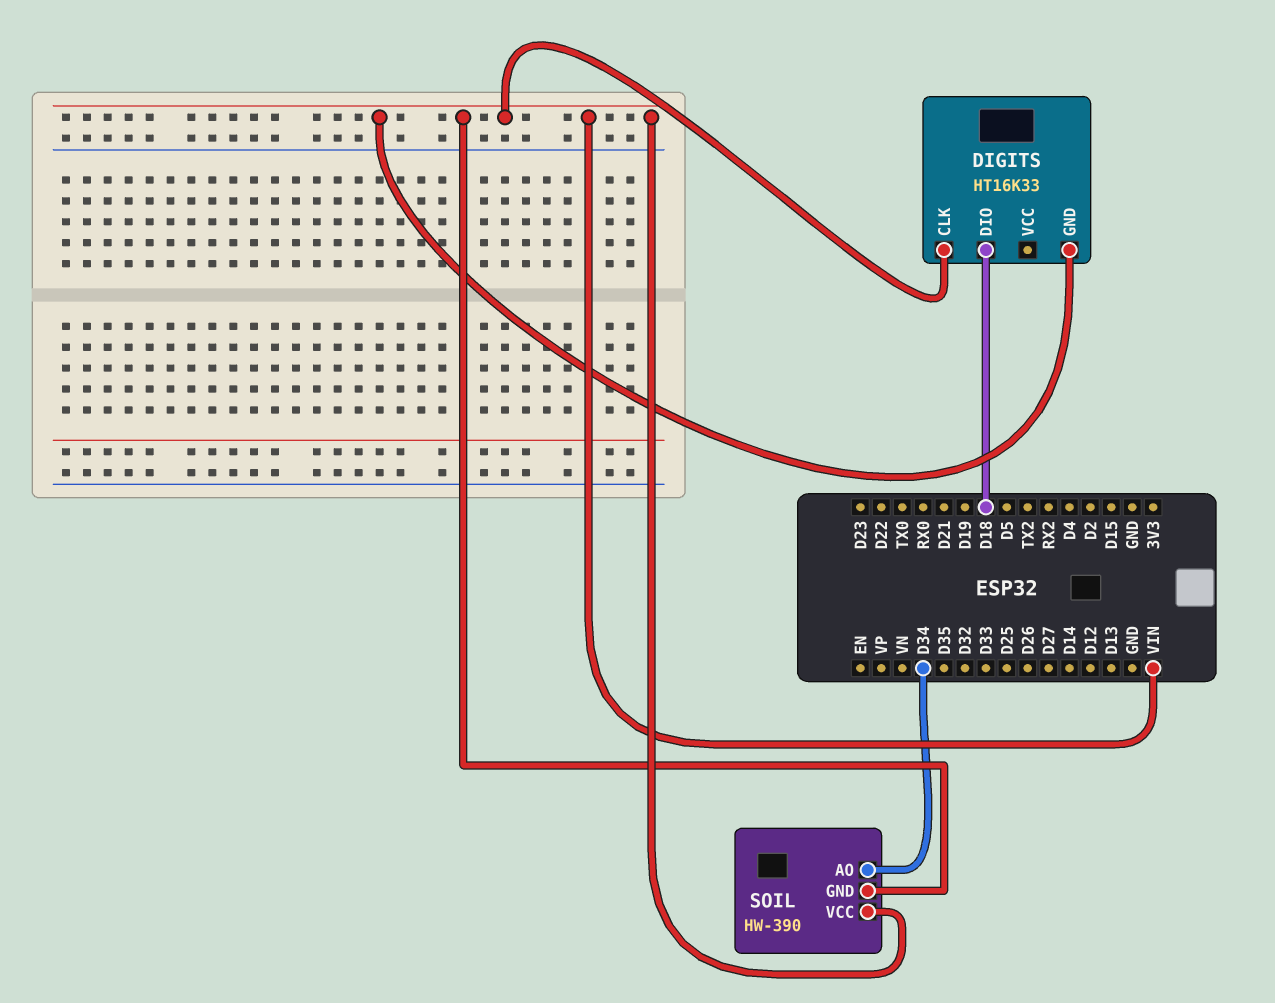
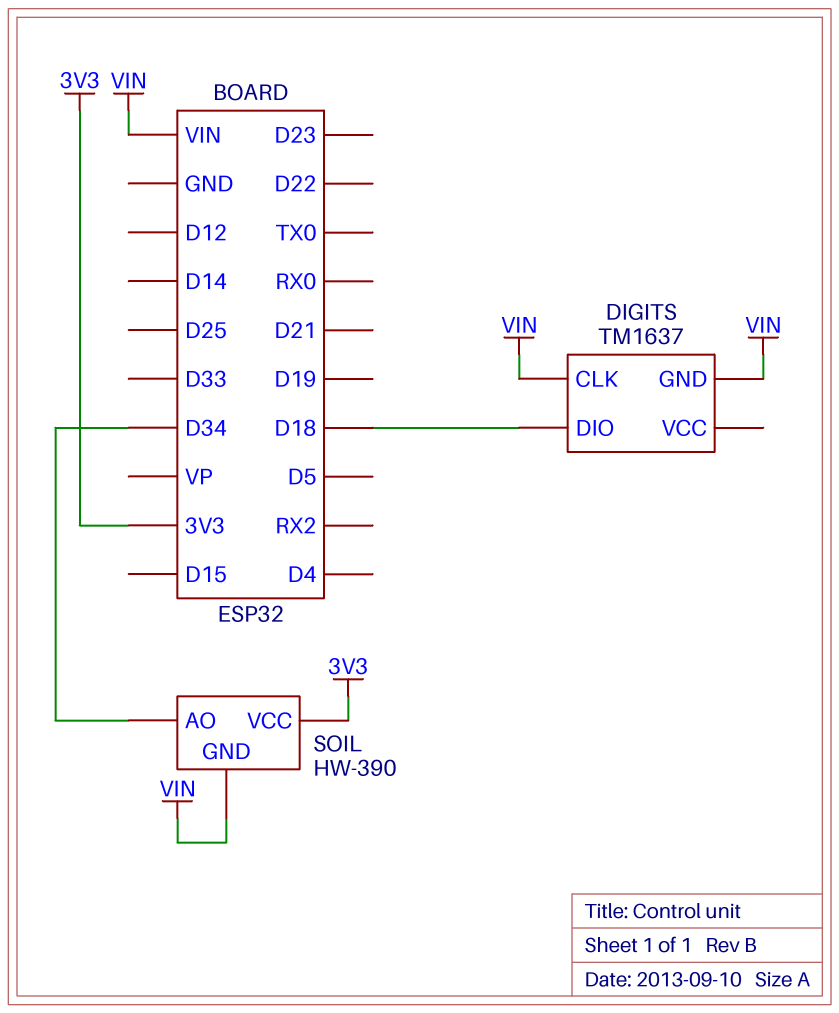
DIGITS: HT16K33 -> TM1637
SOIL pin VCC: VIN -> 3V3

